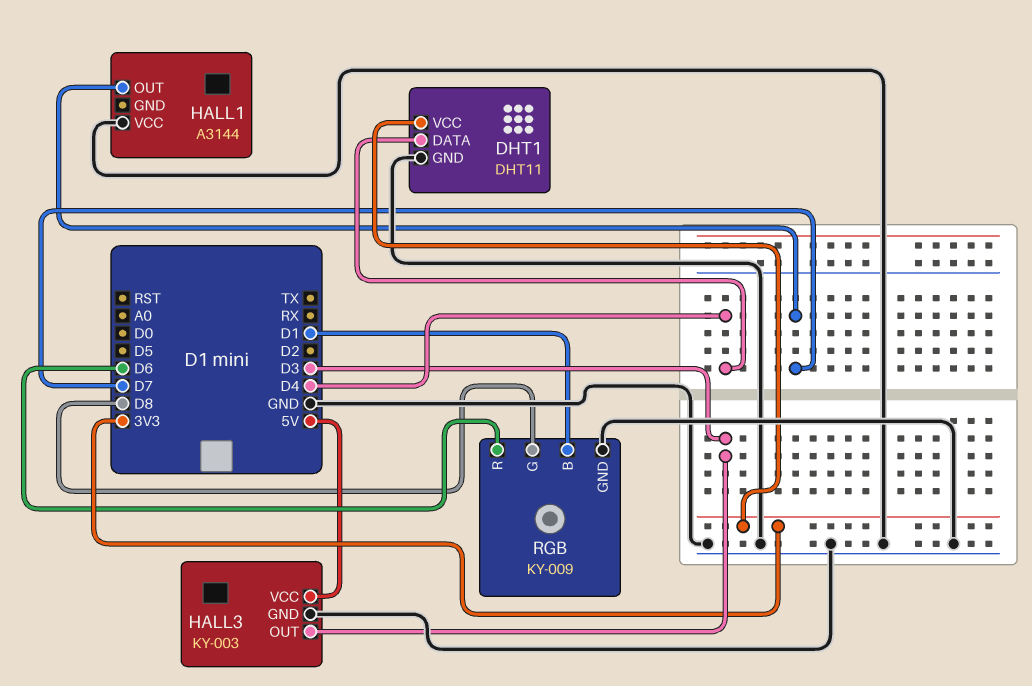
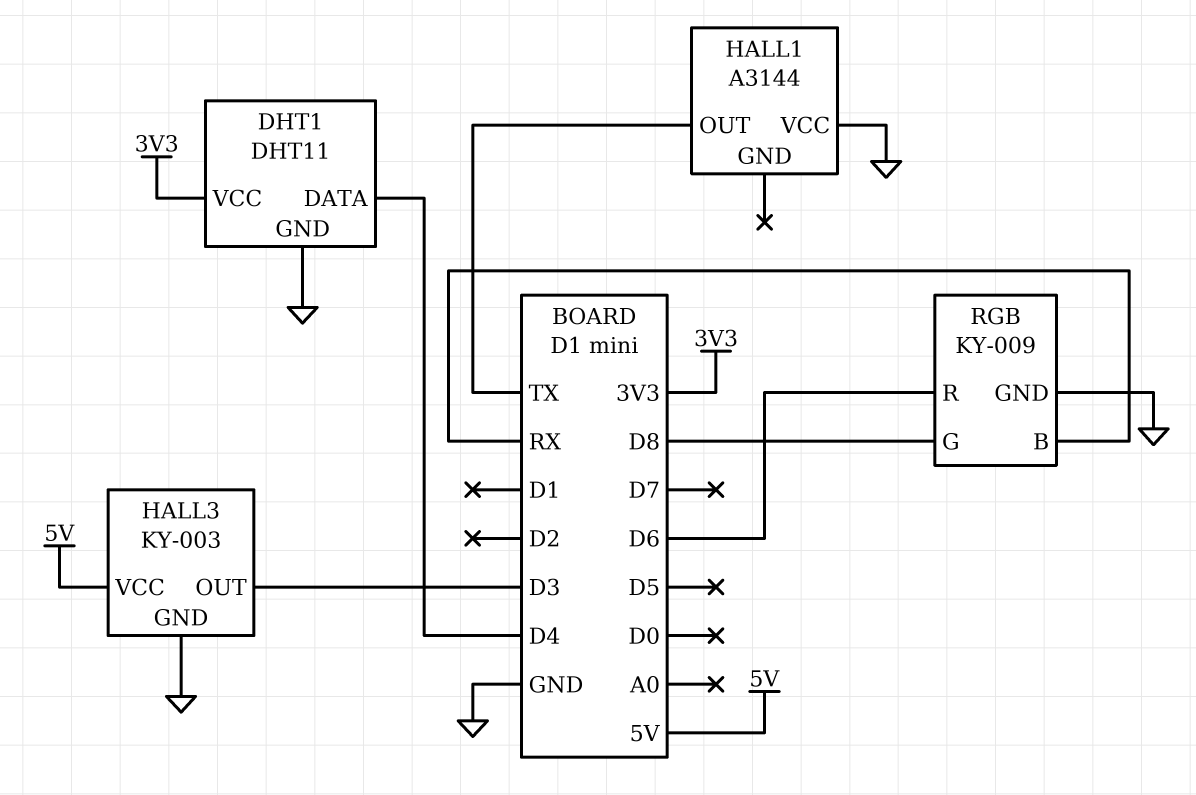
HALL1 pin OUT: D7 -> TX
RGB pin B: D1 -> RX

